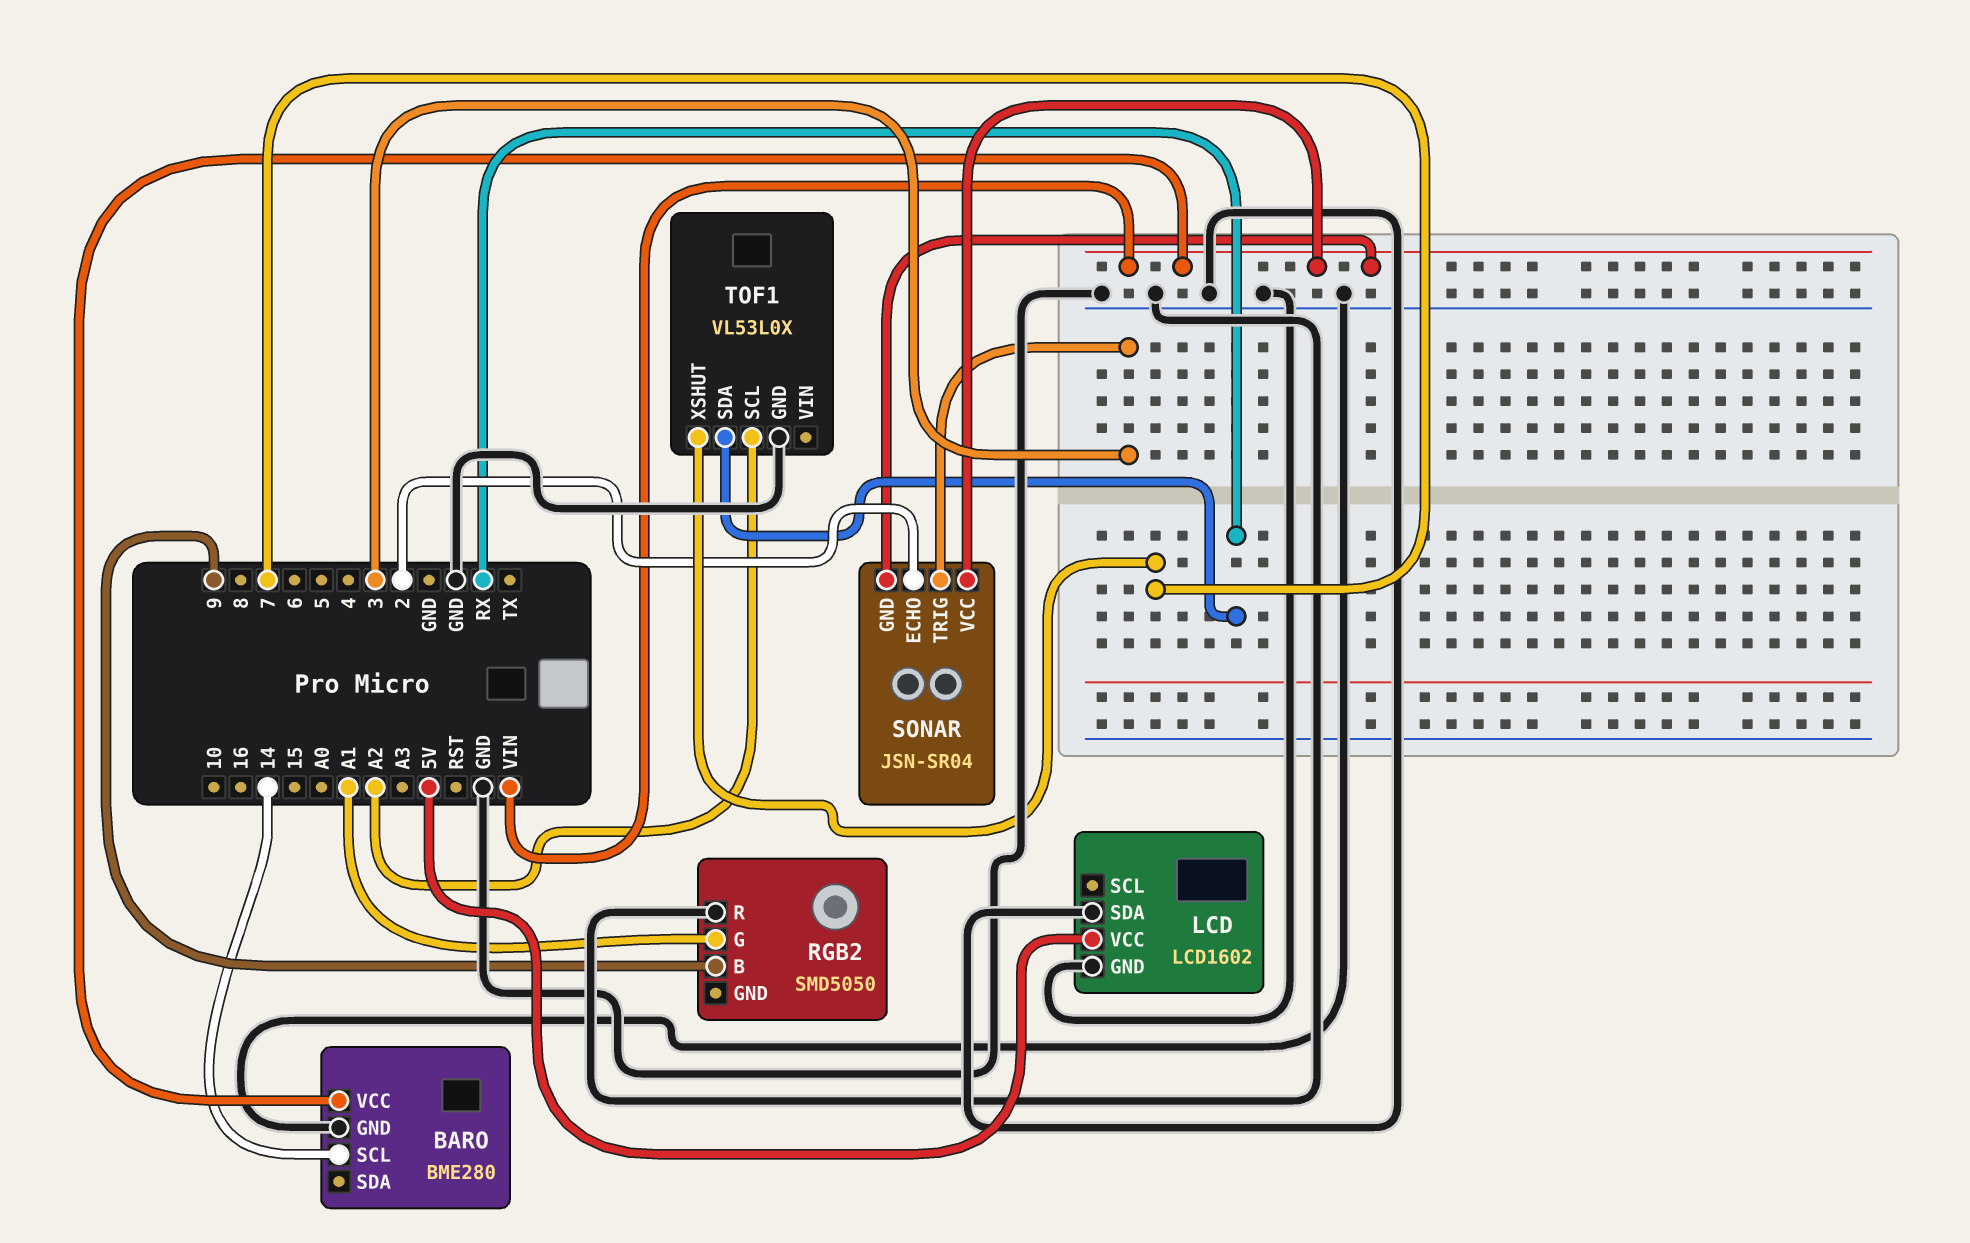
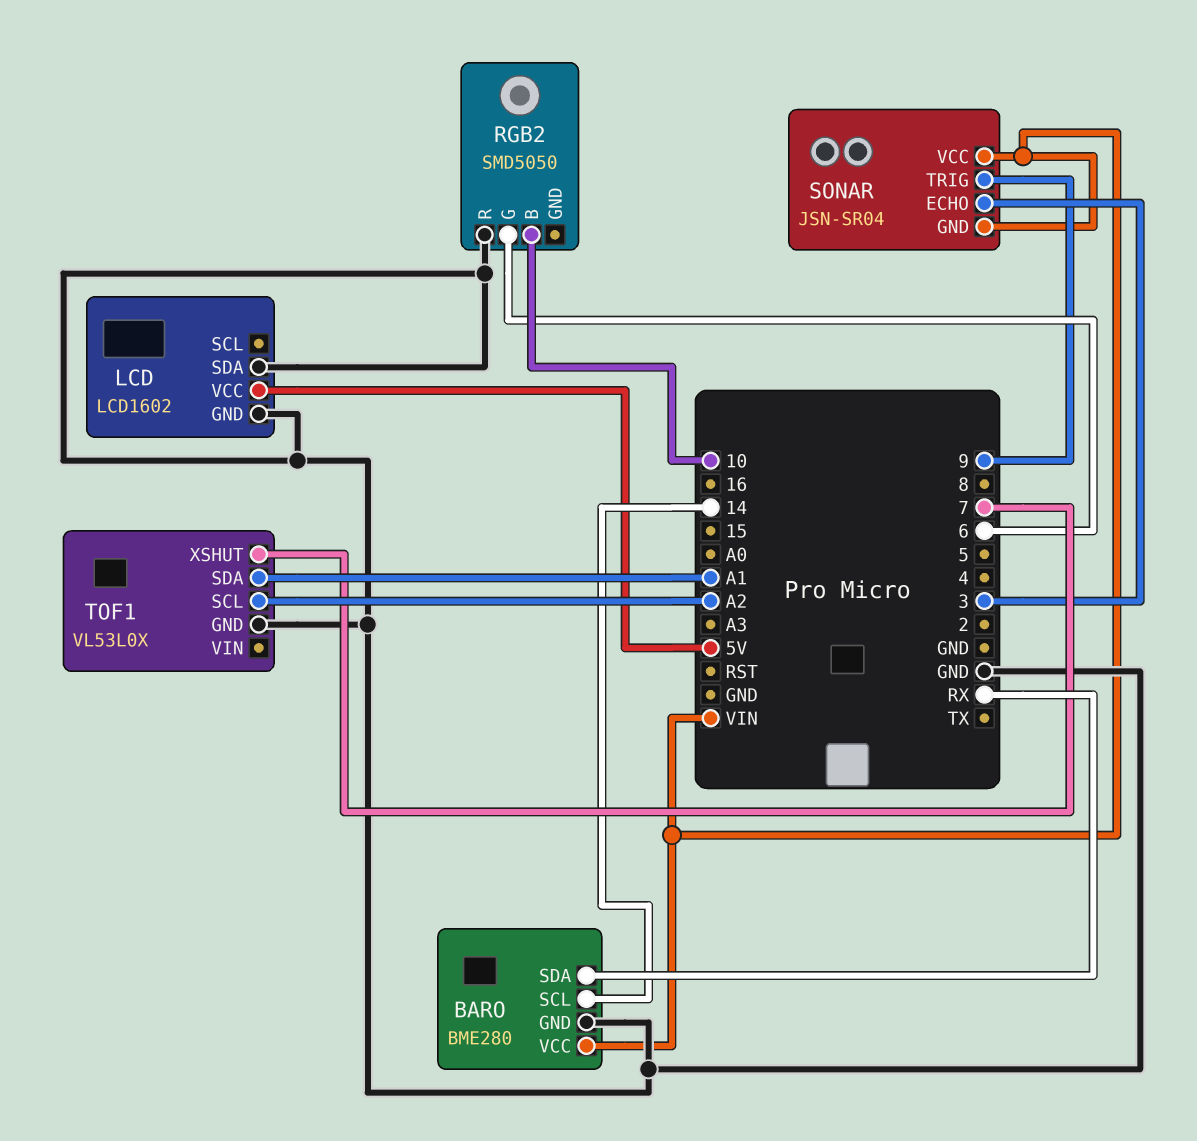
BARO pin SDA: none -> RX
RGB2 pin B: 9 -> 10
RGB2 pin G: A1 -> 6
SONAR pin ECHO: 2 -> 3
SONAR pin TRIG: 3 -> 9
TOF1 pin SDA: RX -> A1

